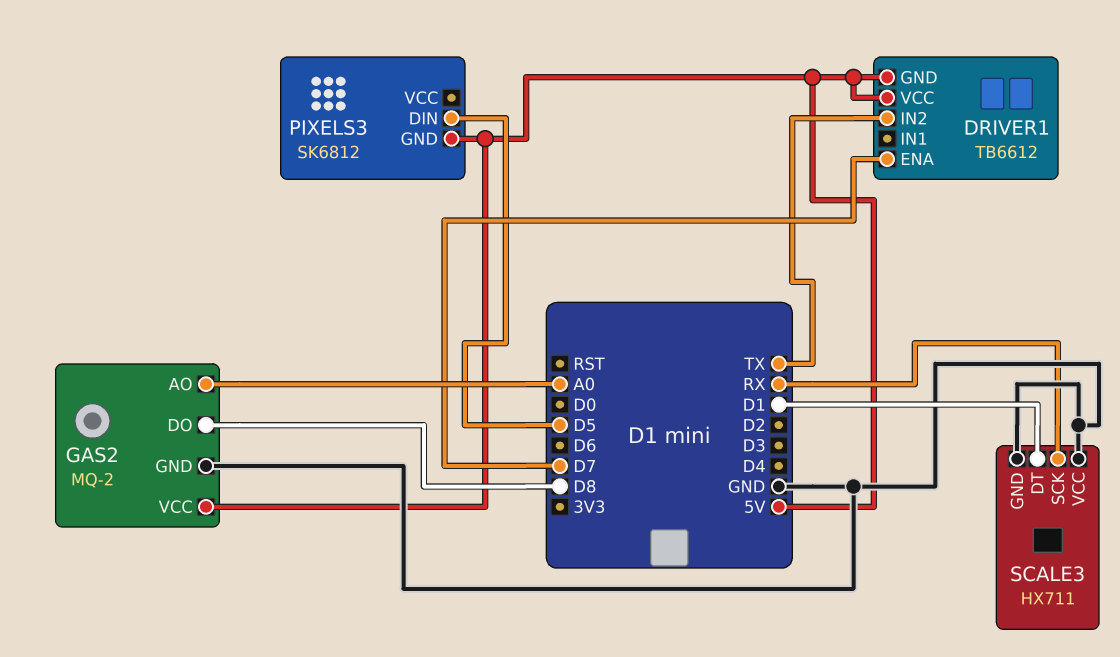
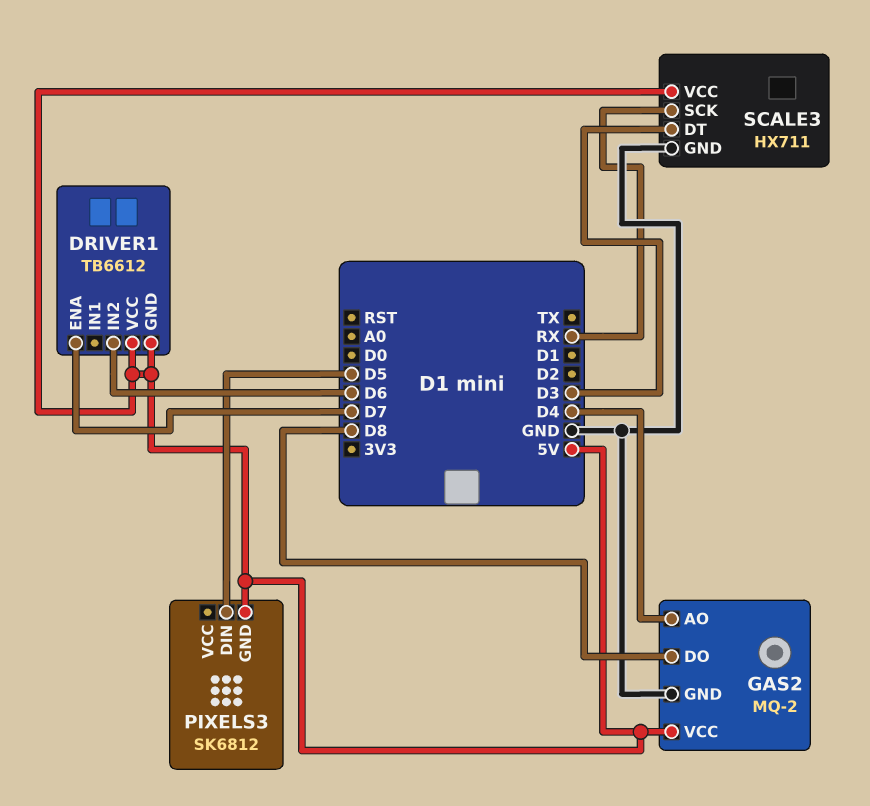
DRIVER1 pin IN2: TX -> D6
GAS2 pin AO: A0 -> D4
SCALE3 pin DT: D1 -> D3
SCALE3 pin VCC: GND -> 5V

